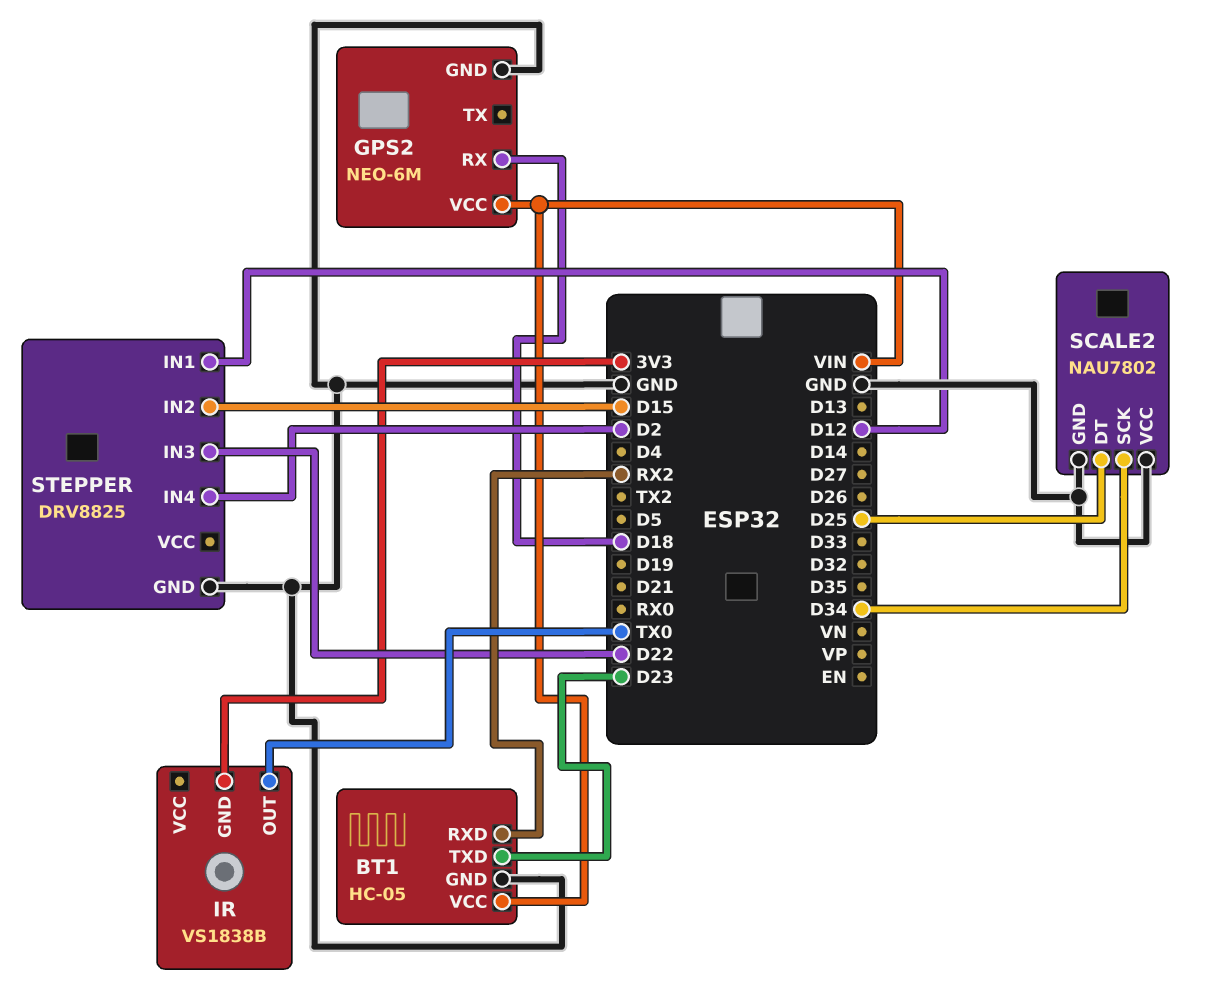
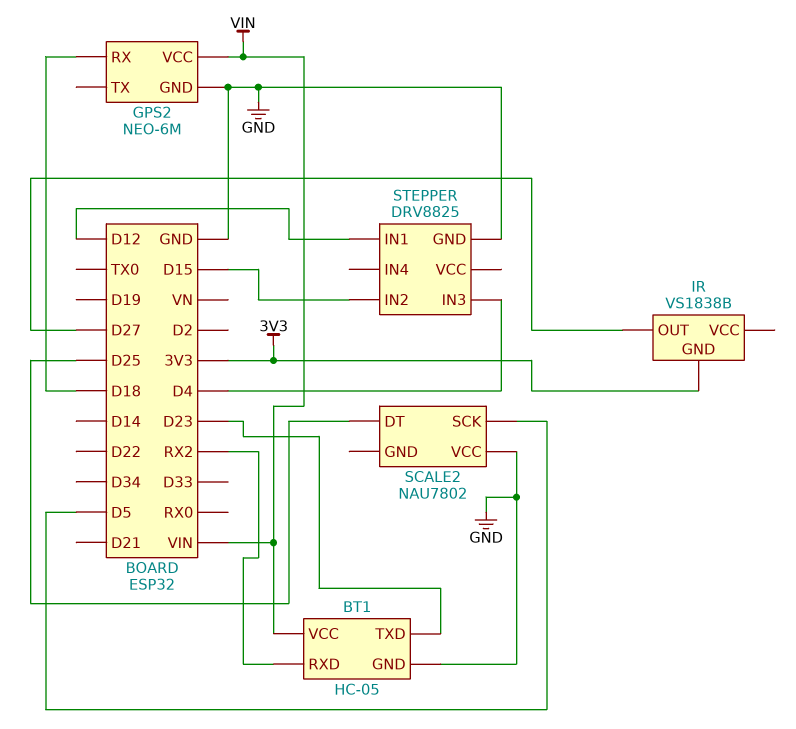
IR pin OUT: TX0 -> D27
SCALE2 pin GND: GND -> none
SCALE2 pin SCK: D34 -> D5
STEPPER pin IN3: D22 -> D4
STEPPER pin IN4: D2 -> none

